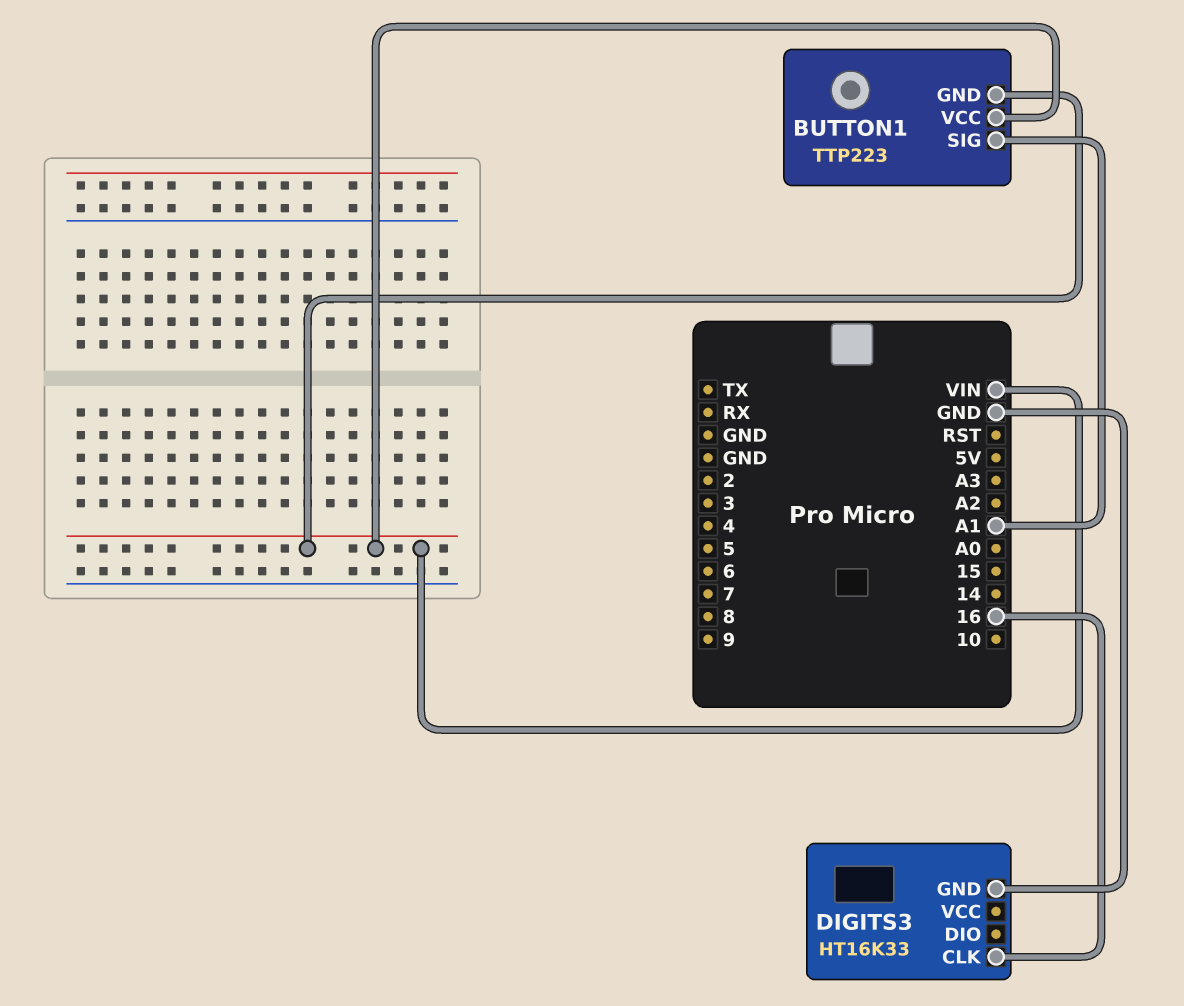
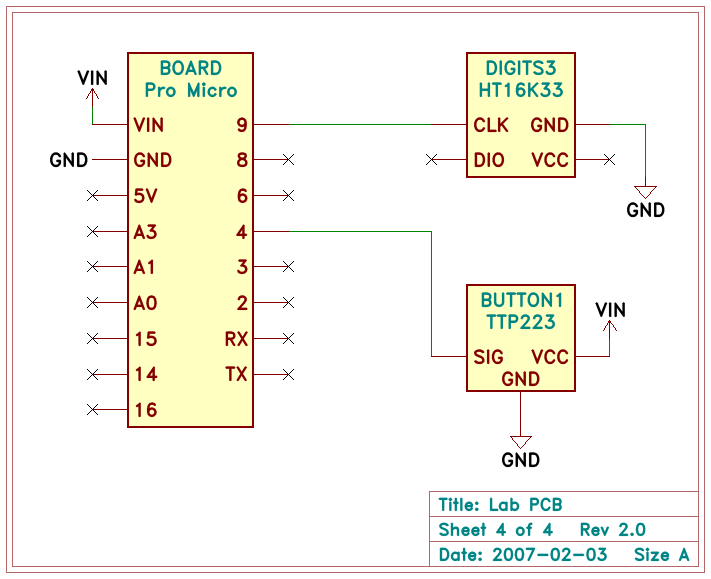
BUTTON1 pin GND: VIN -> GND
BUTTON1 pin SIG: A1 -> 4
DIGITS3 pin CLK: 16 -> 9

